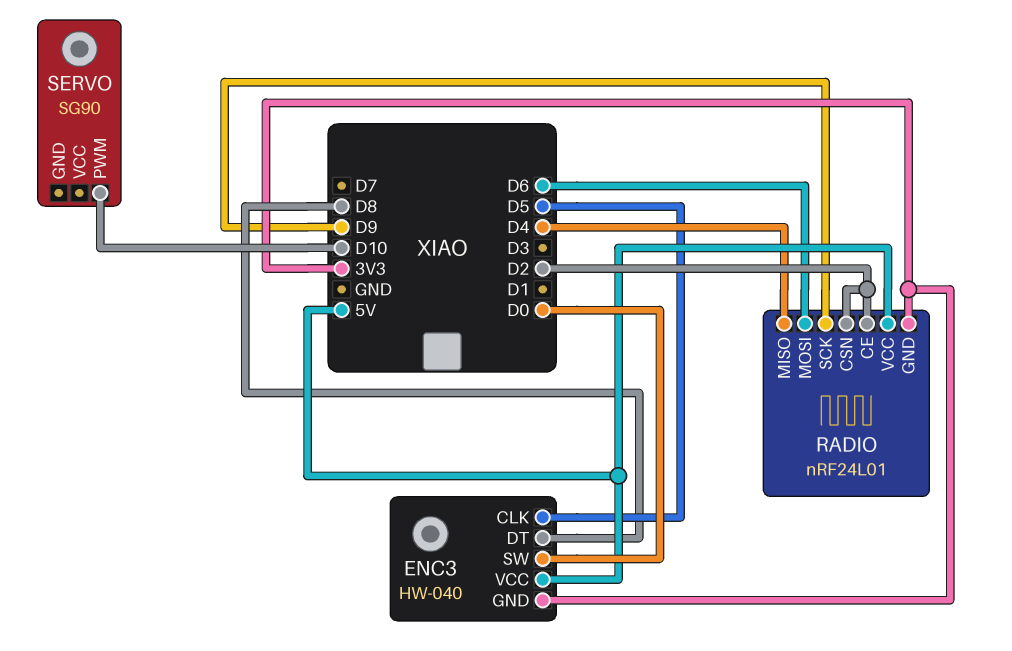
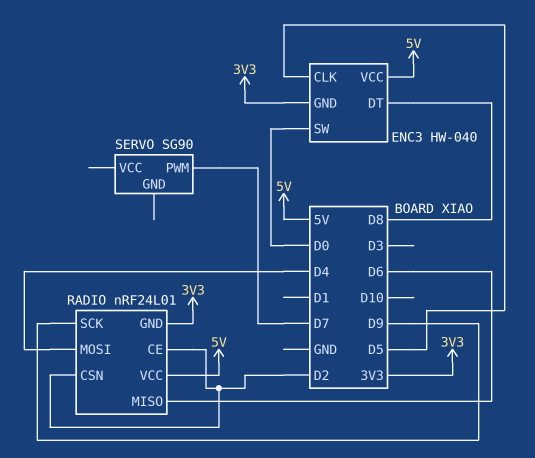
RADIO pin MISO: D4 -> D6
RADIO pin MOSI: D6 -> D4
SERVO pin PWM: D10 -> D7

